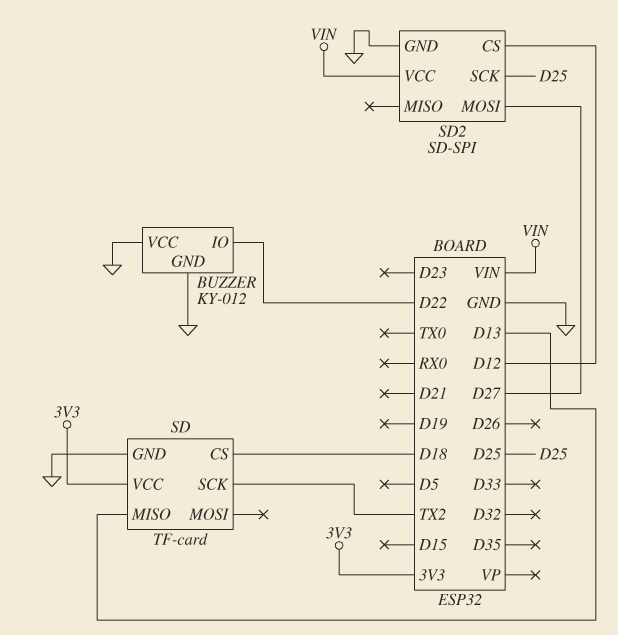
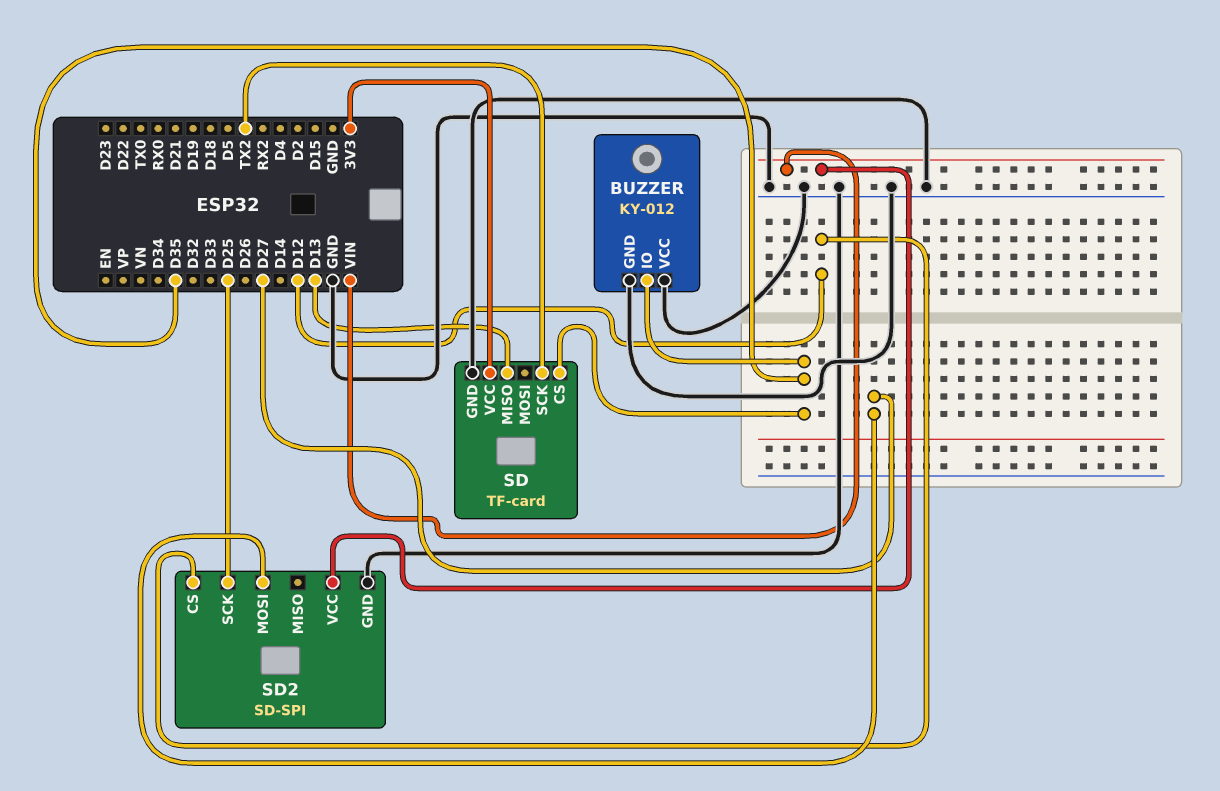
BUZZER pin IO: D22 -> D35
SD pin CS: D18 -> D35

